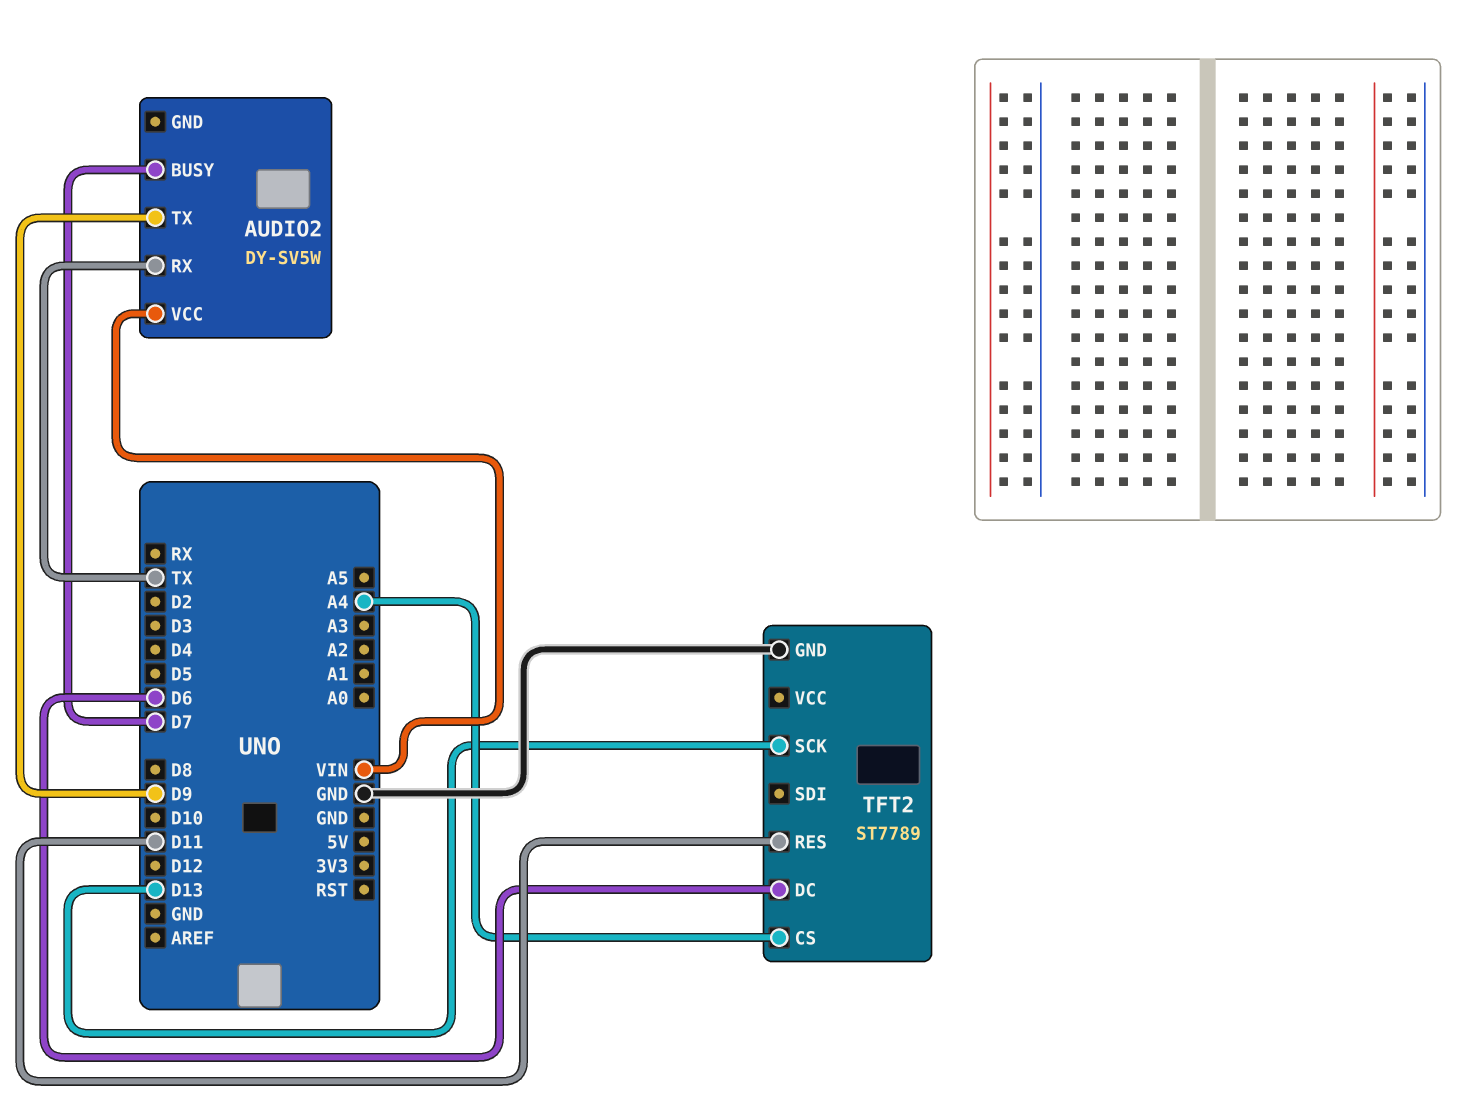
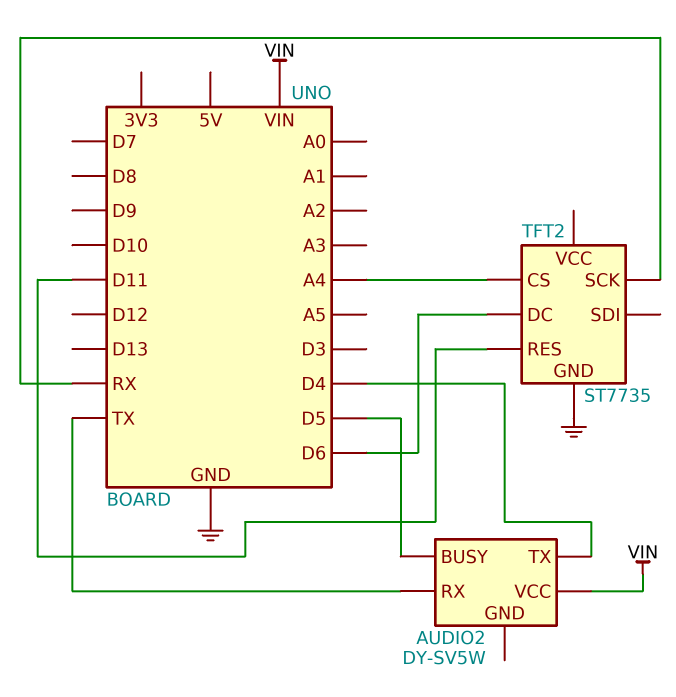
AUDIO2 pin BUSY: D7 -> D5
AUDIO2 pin TX: D9 -> D4
TFT2: ST7789 -> ST7735
TFT2 pin SCK: D13 -> RX

